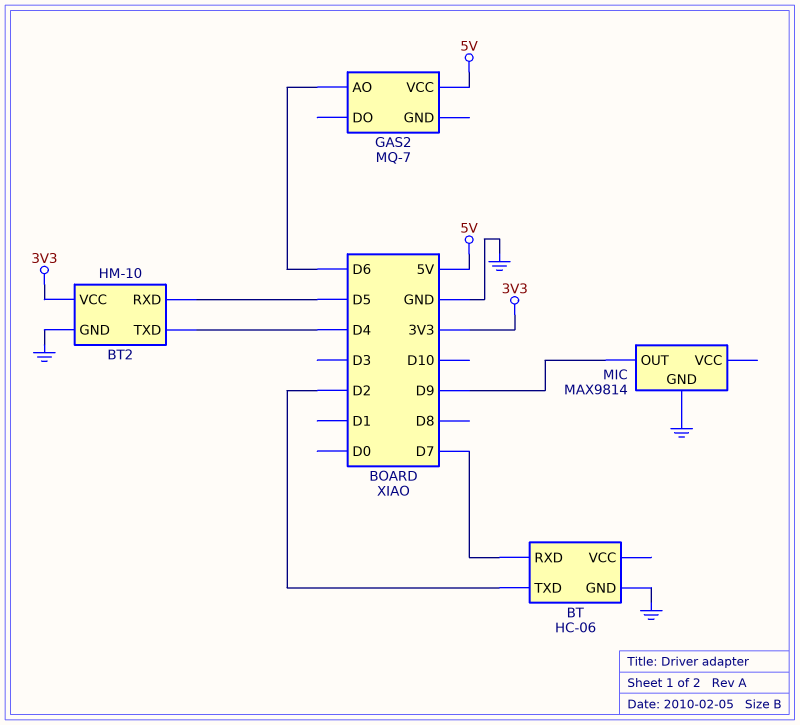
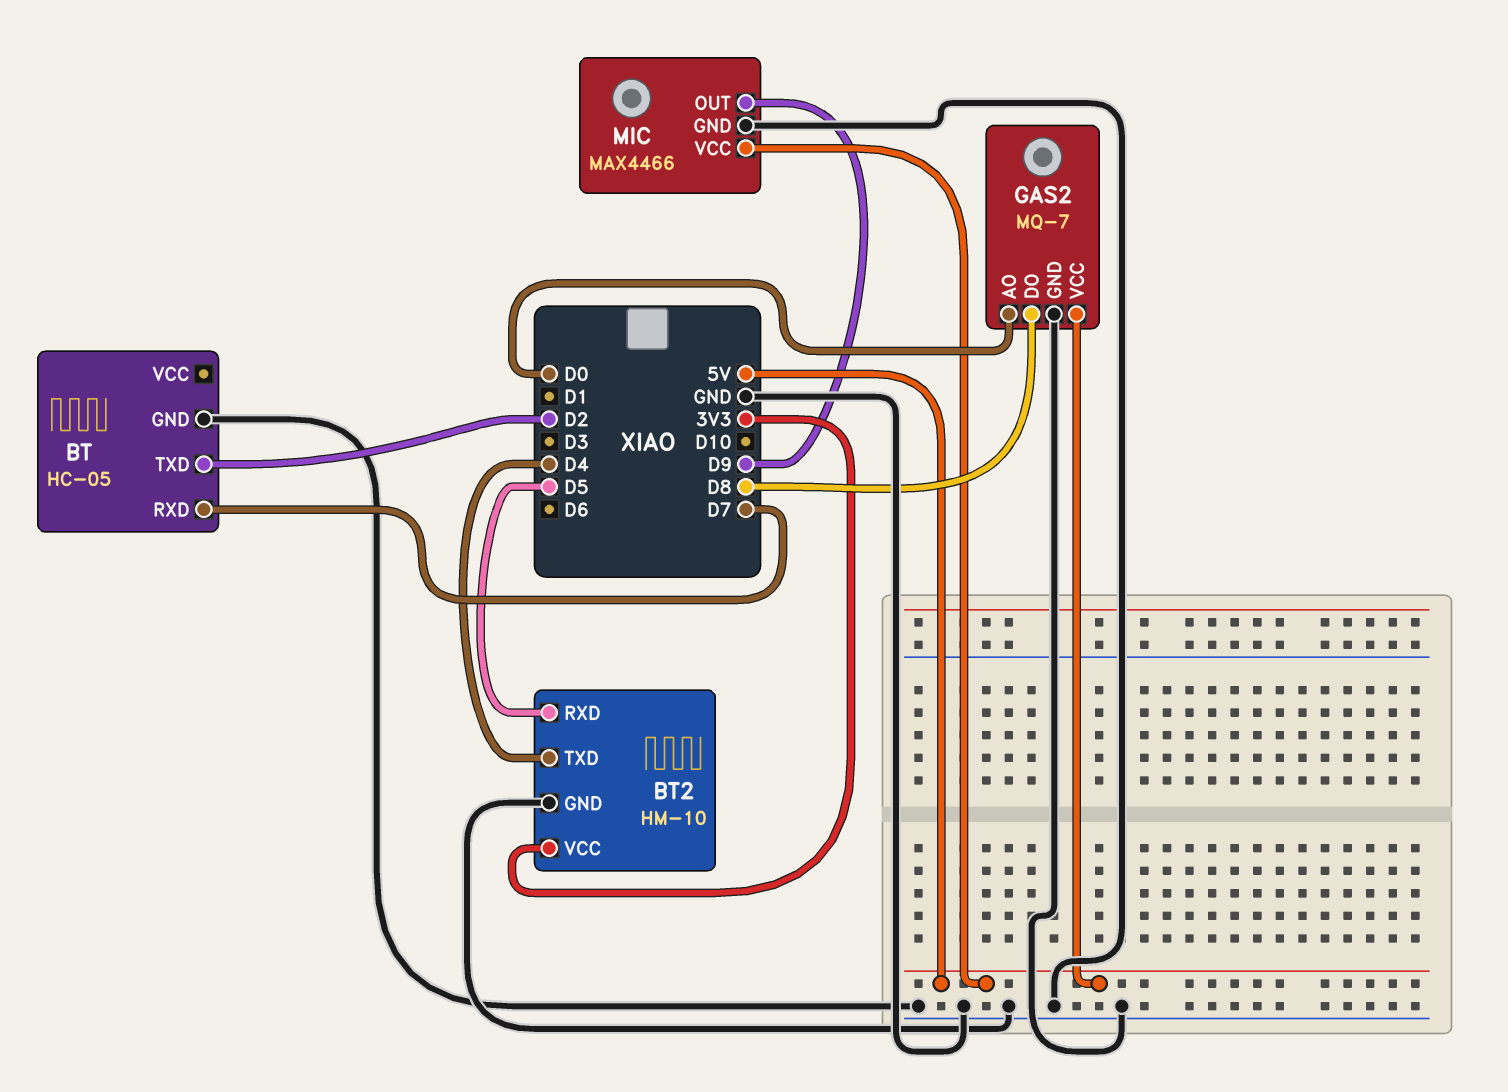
BT: HC-06 -> HC-05
GAS2 pin AO: D6 -> D0
GAS2 pin DO: none -> D8
GAS2 pin GND: none -> GND
MIC: MAX9814 -> MAX4466
MIC pin VCC: none -> 5V

